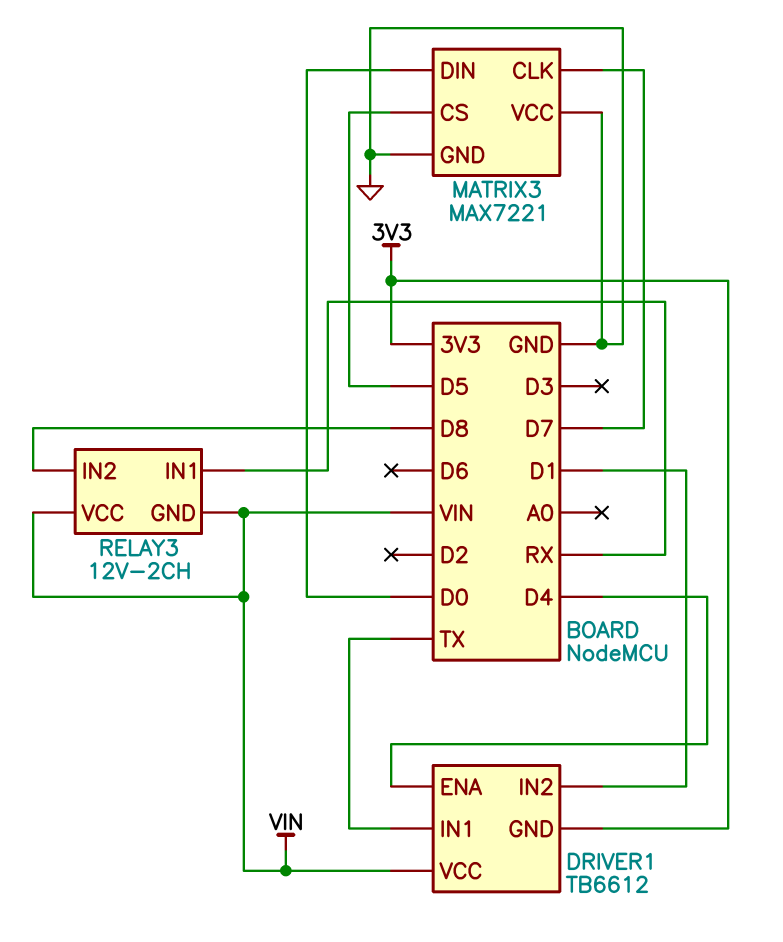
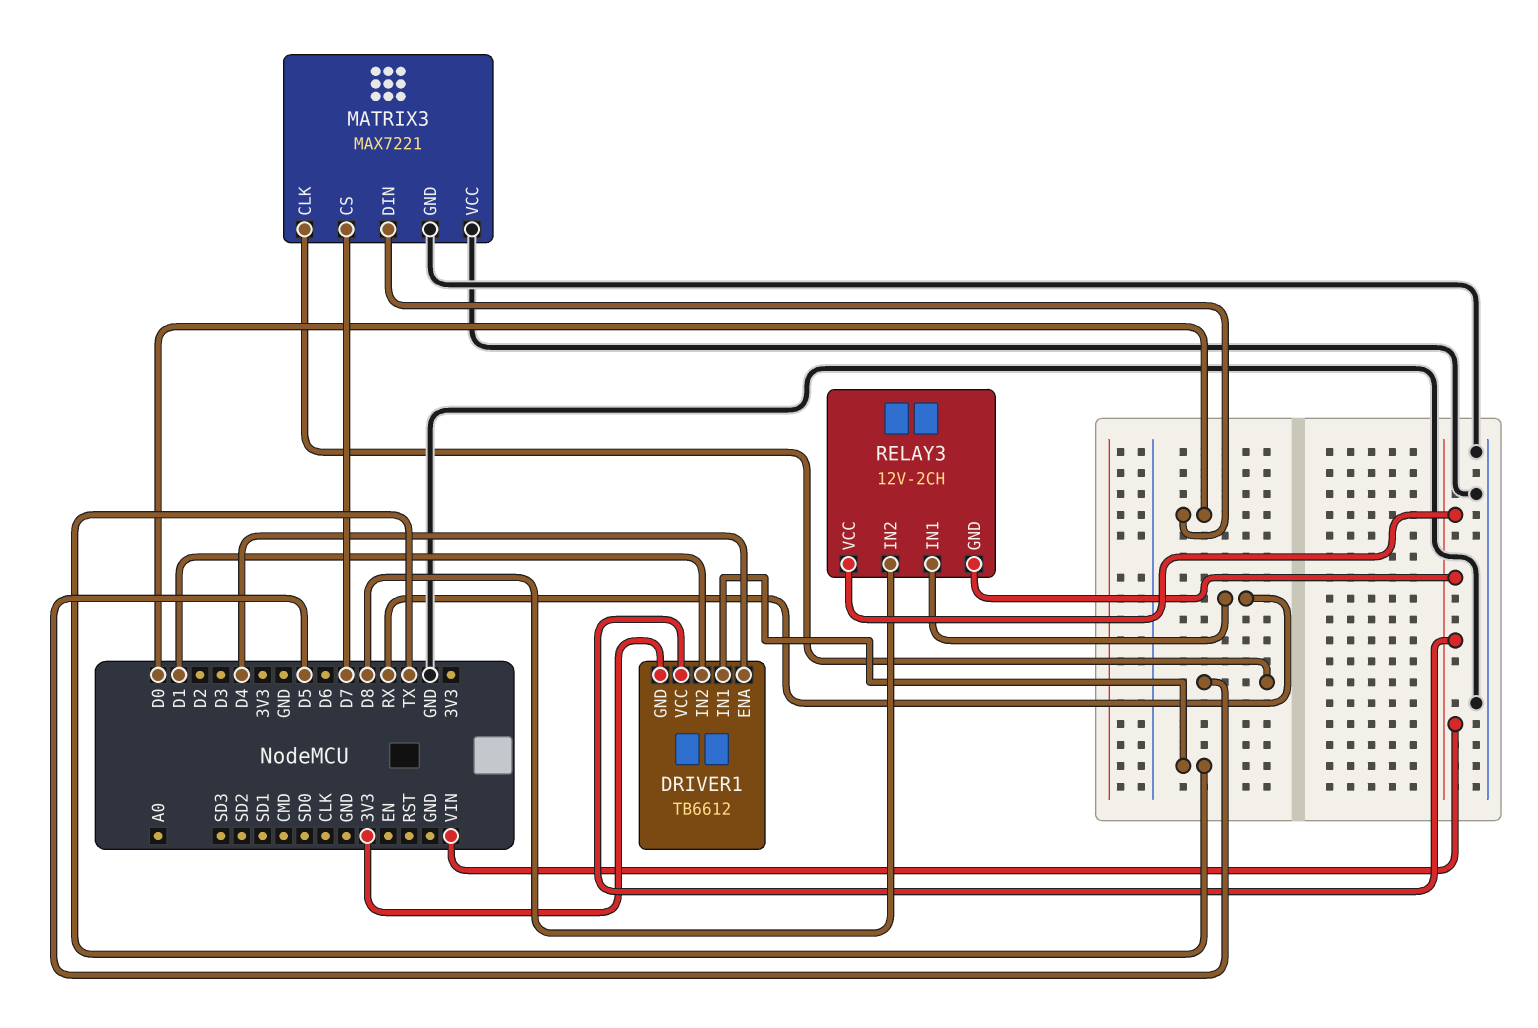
MATRIX3 pin CLK: D7 -> D5
MATRIX3 pin CS: D5 -> D7

